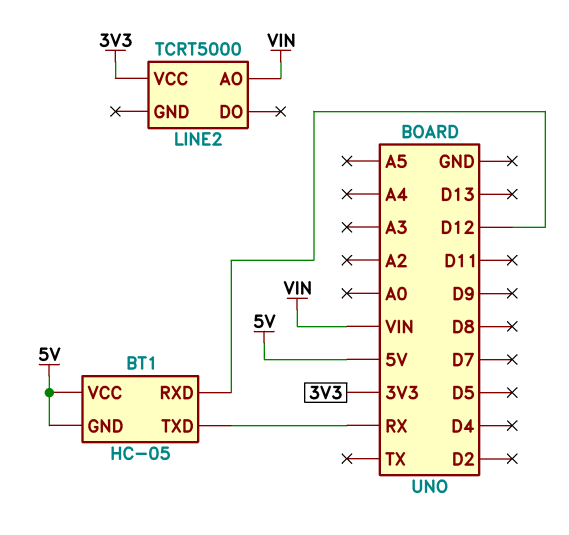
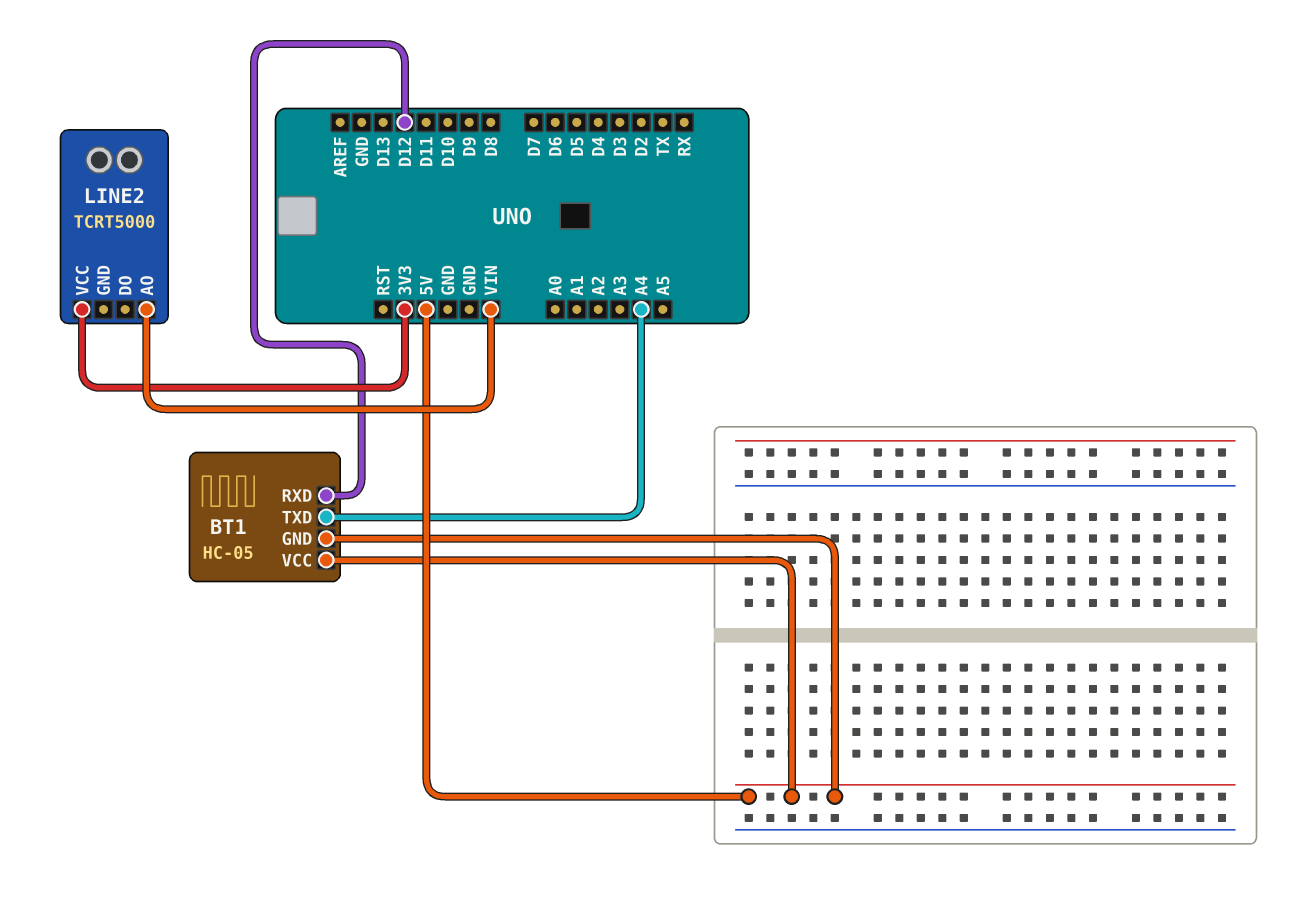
BT1 pin TXD: RX -> A4

